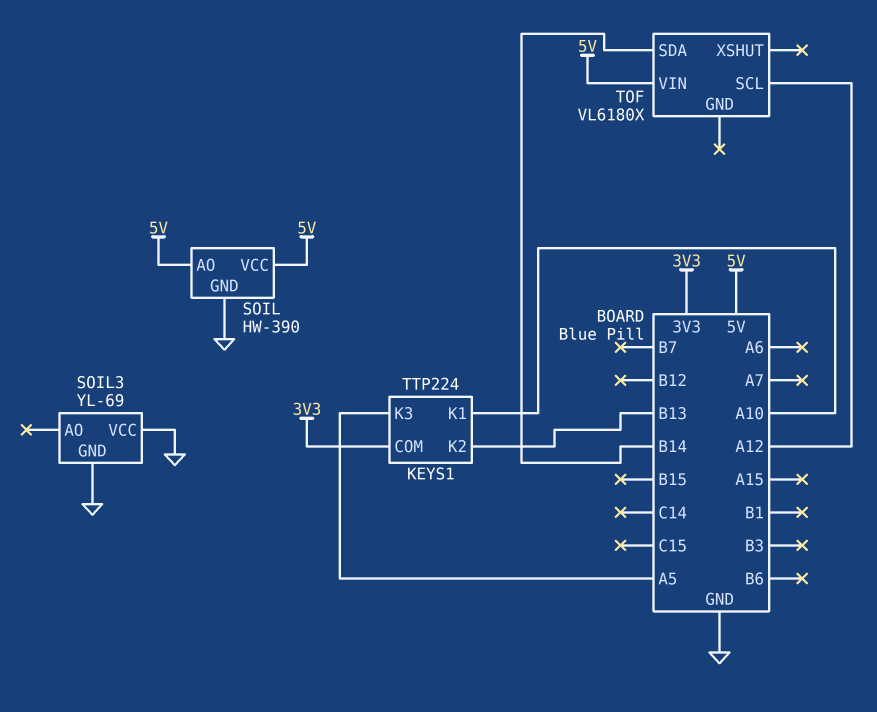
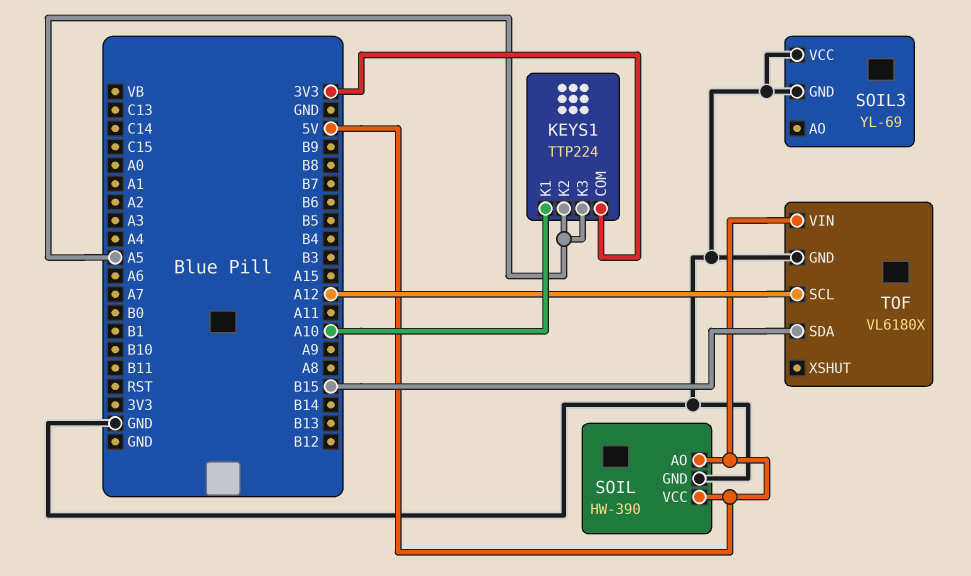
KEYS1 pin K2: B13 -> A5
TOF pin GND: none -> GND
TOF pin SDA: B14 -> B15

